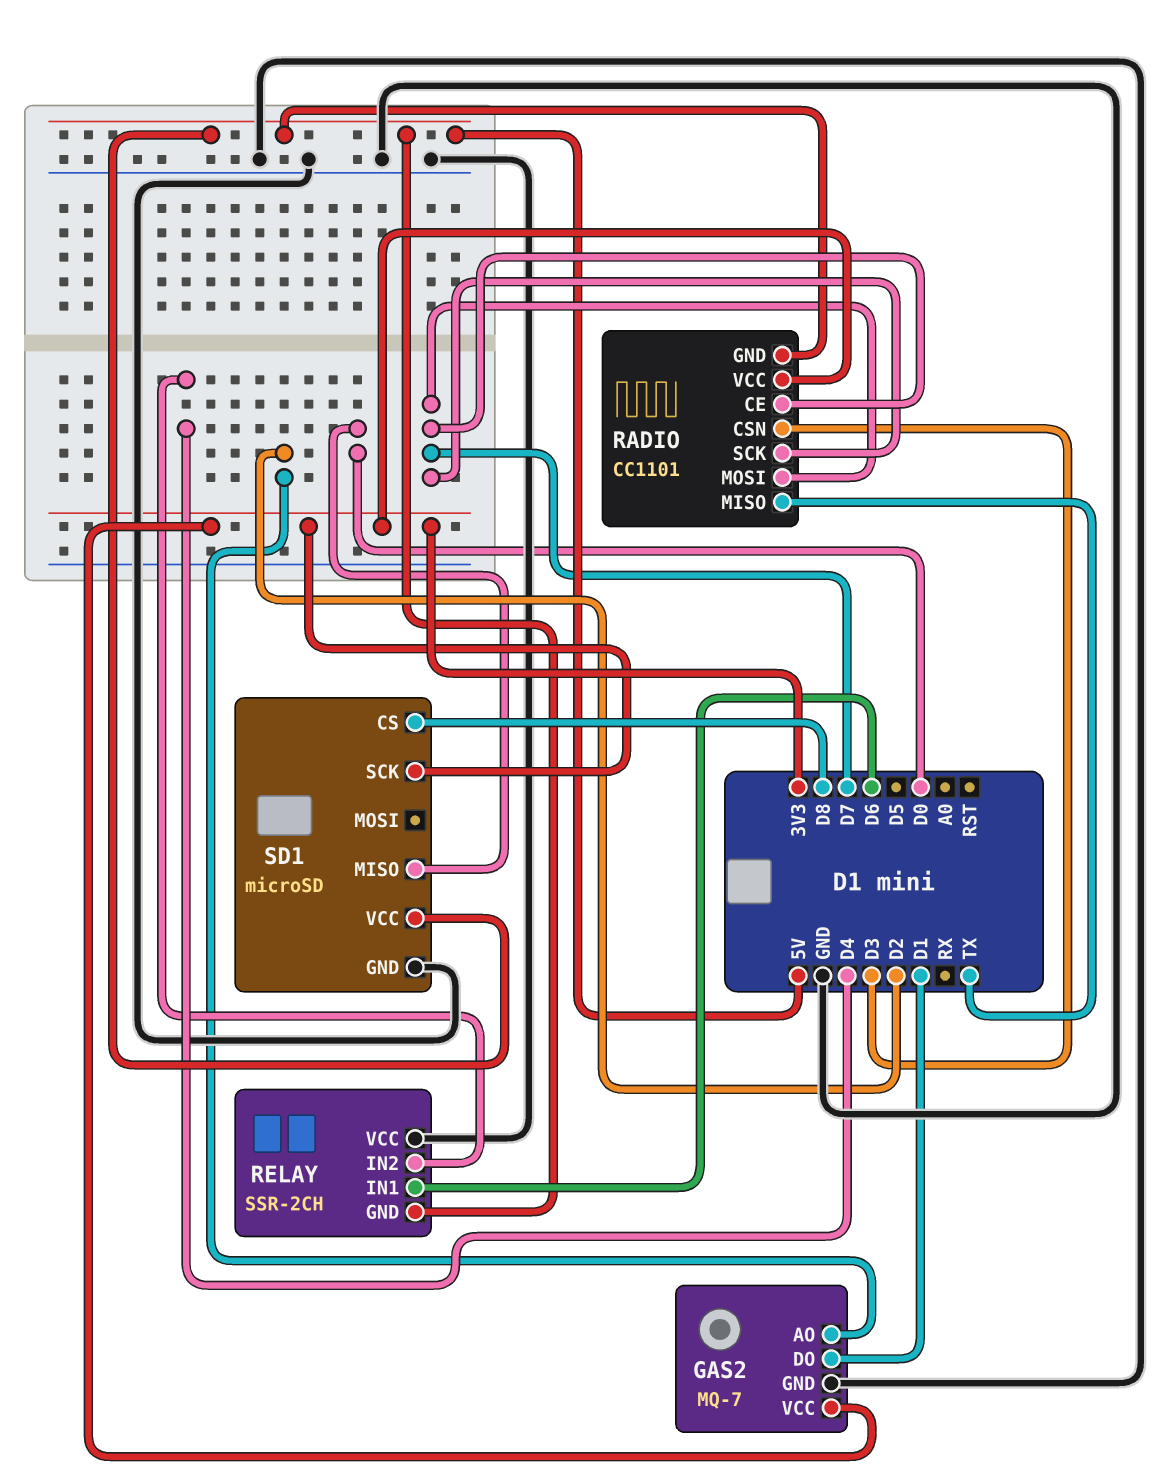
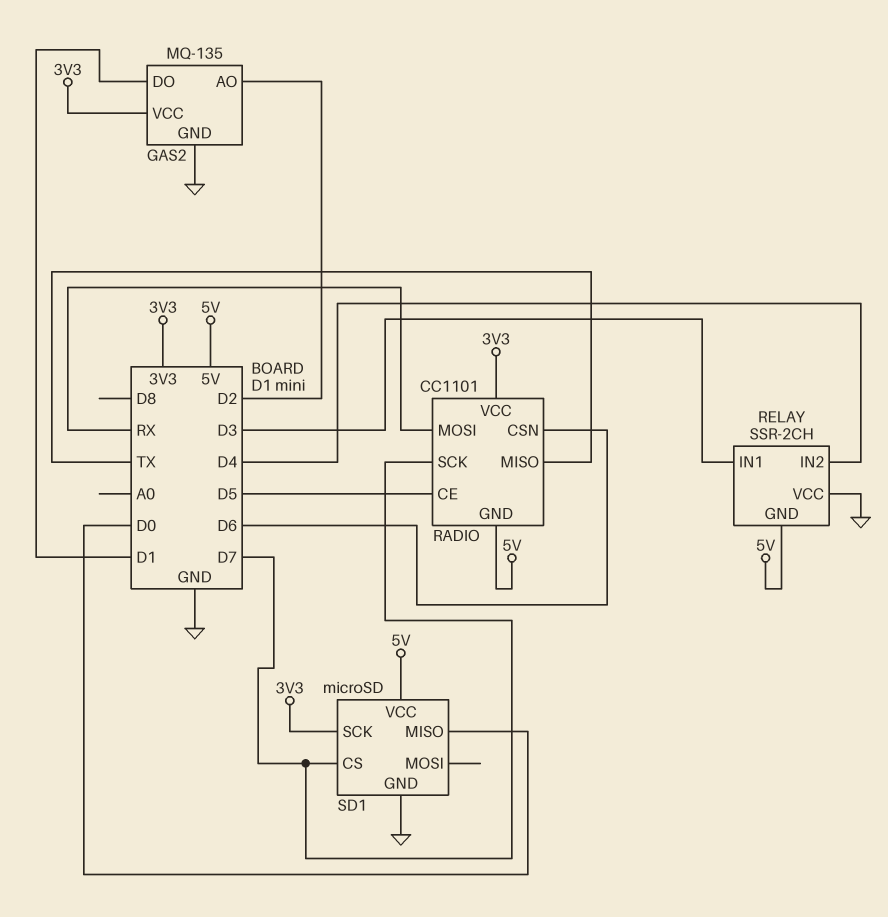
GAS2: MQ-7 -> MQ-135
RADIO pin CE: D7 -> D5
RADIO pin CSN: D3 -> D6
RADIO pin MOSI: D7 -> RX
RELAY pin IN1: D6 -> D3
SD1 pin CS: D8 -> D7

